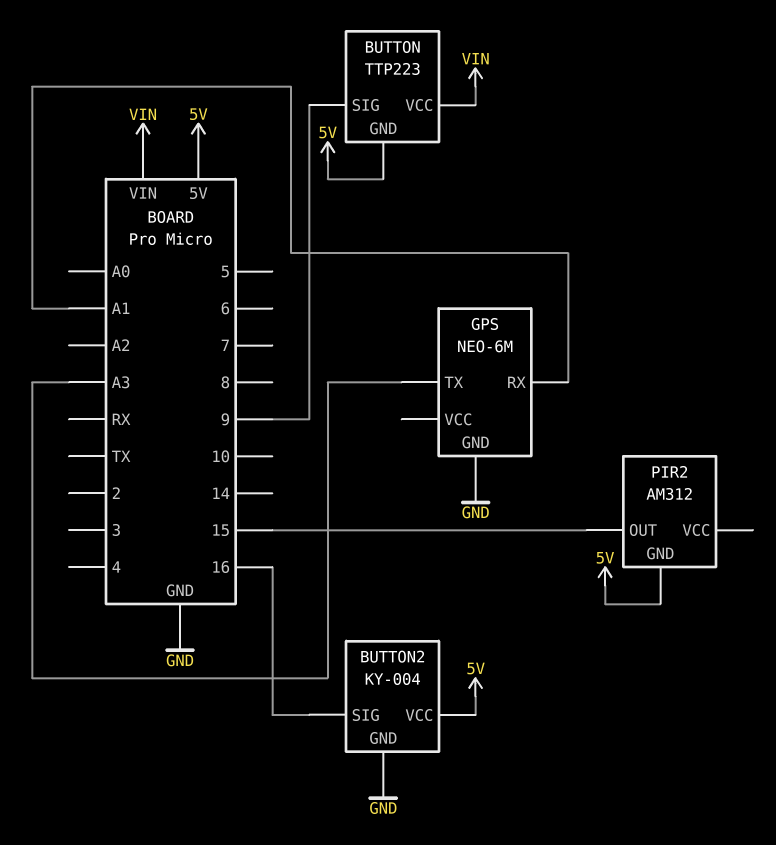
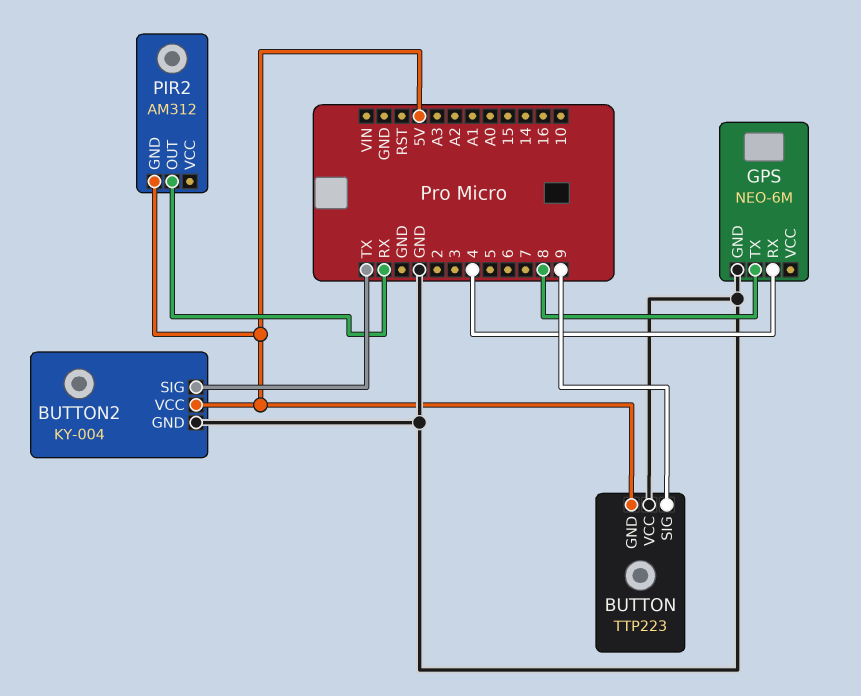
BUTTON pin VCC: VIN -> GND
BUTTON2 pin SIG: 16 -> TX
GPS pin RX: A1 -> 4
GPS pin TX: A3 -> 8
PIR2 pin OUT: 15 -> RX

